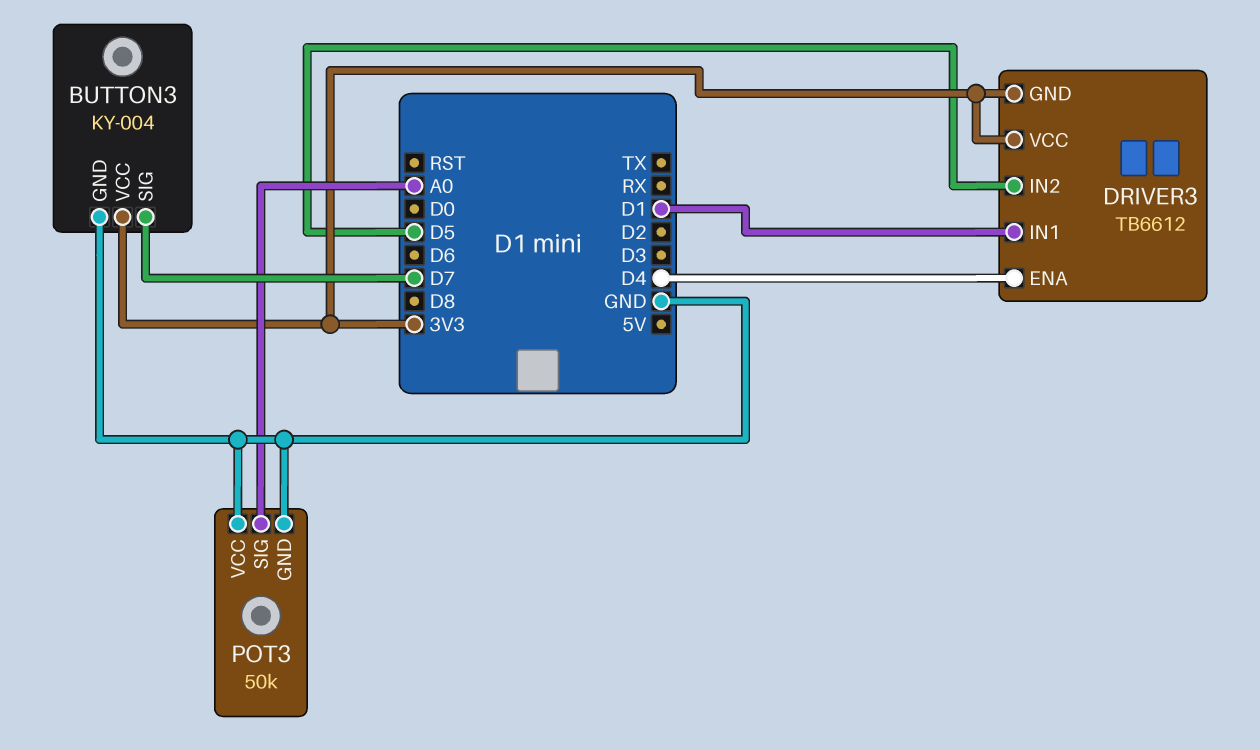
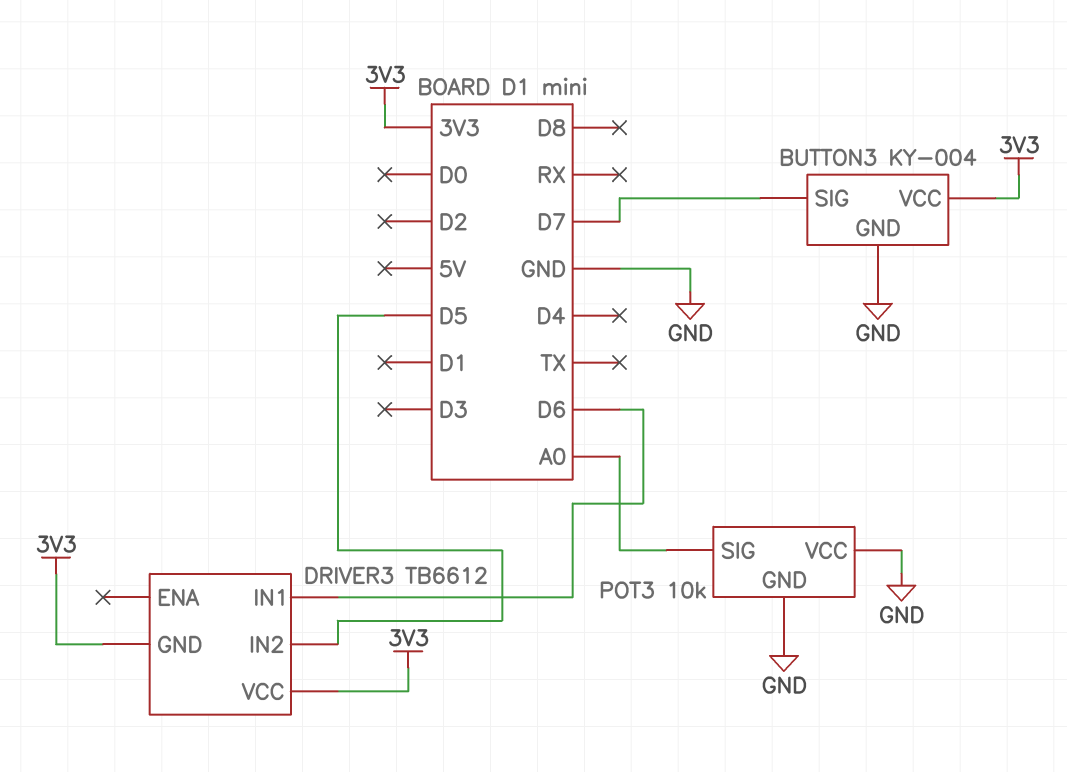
DRIVER3 pin ENA: D4 -> none
DRIVER3 pin IN1: D1 -> D6
POT3: 50k -> 10k

